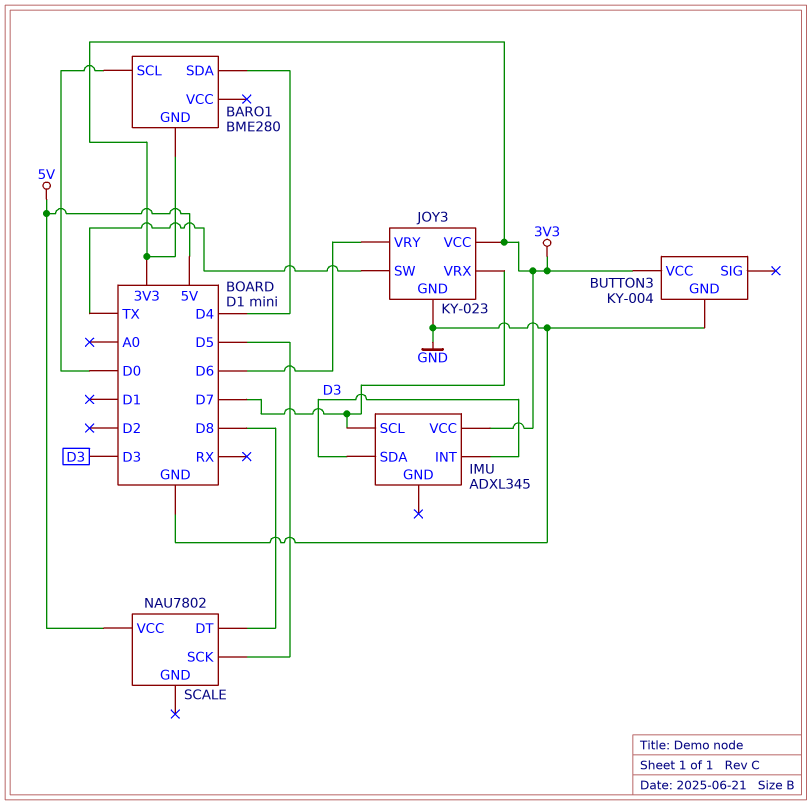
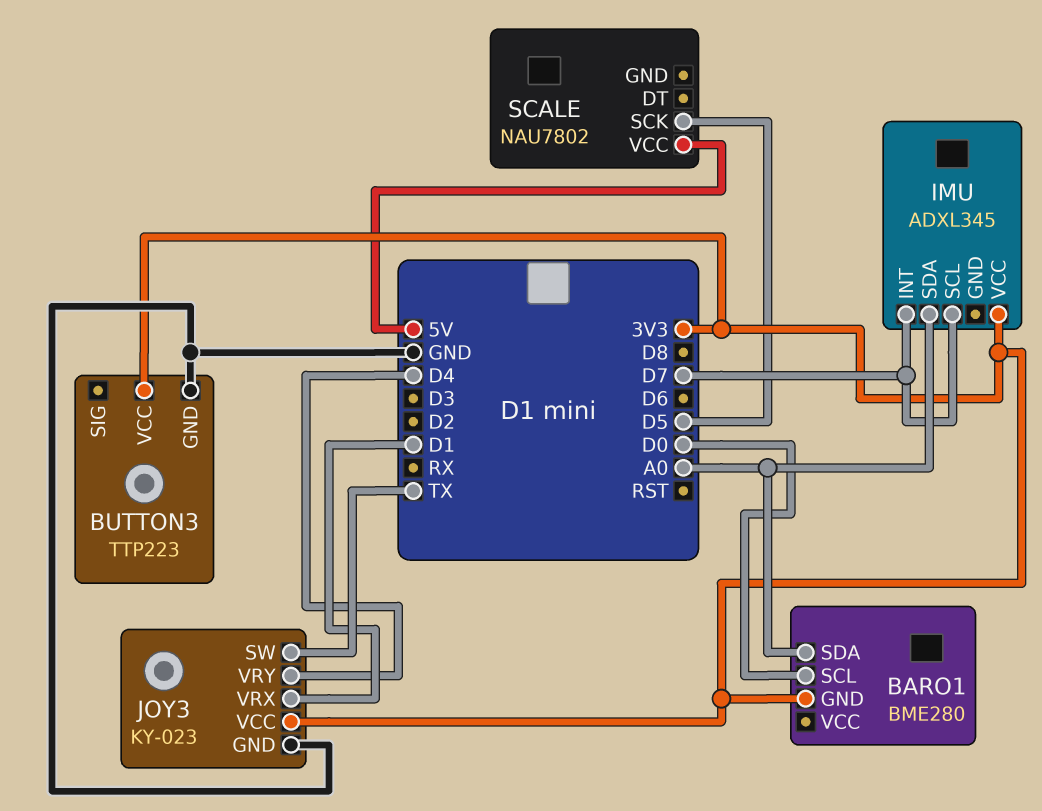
BARO1 pin SDA: D4 -> A0
BUTTON3: KY-004 -> TTP223
IMU pin INT: D3 -> D7
IMU pin SDA: D3 -> A0
JOY3 pin VRX: D7 -> D1
JOY3 pin VRY: D6 -> D4
SCALE pin DT: D8 -> none

